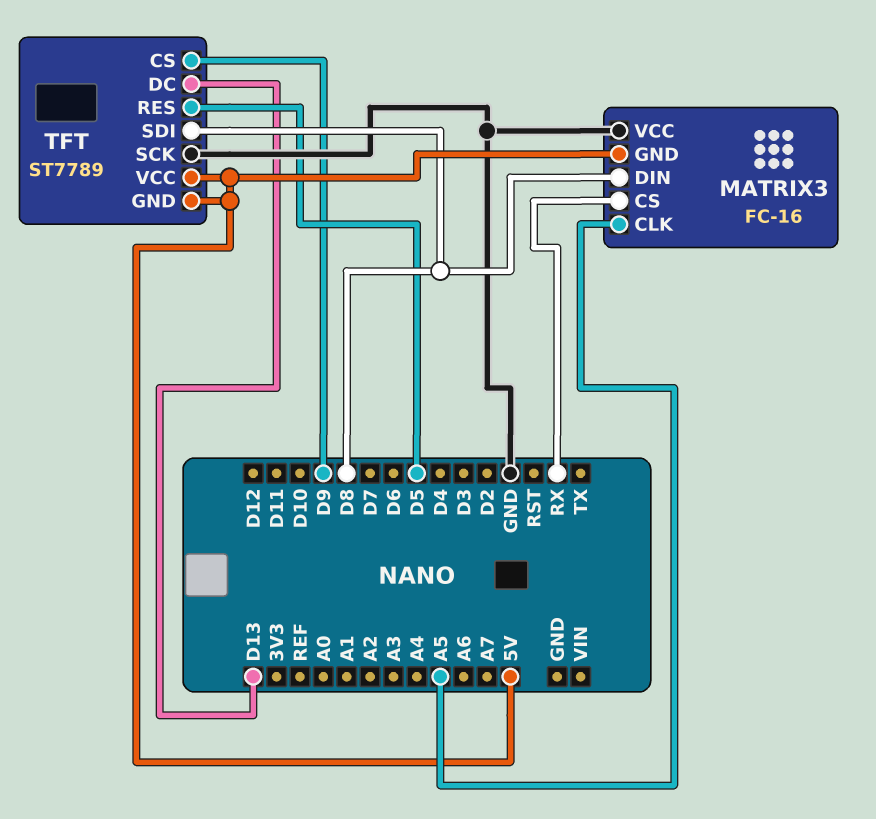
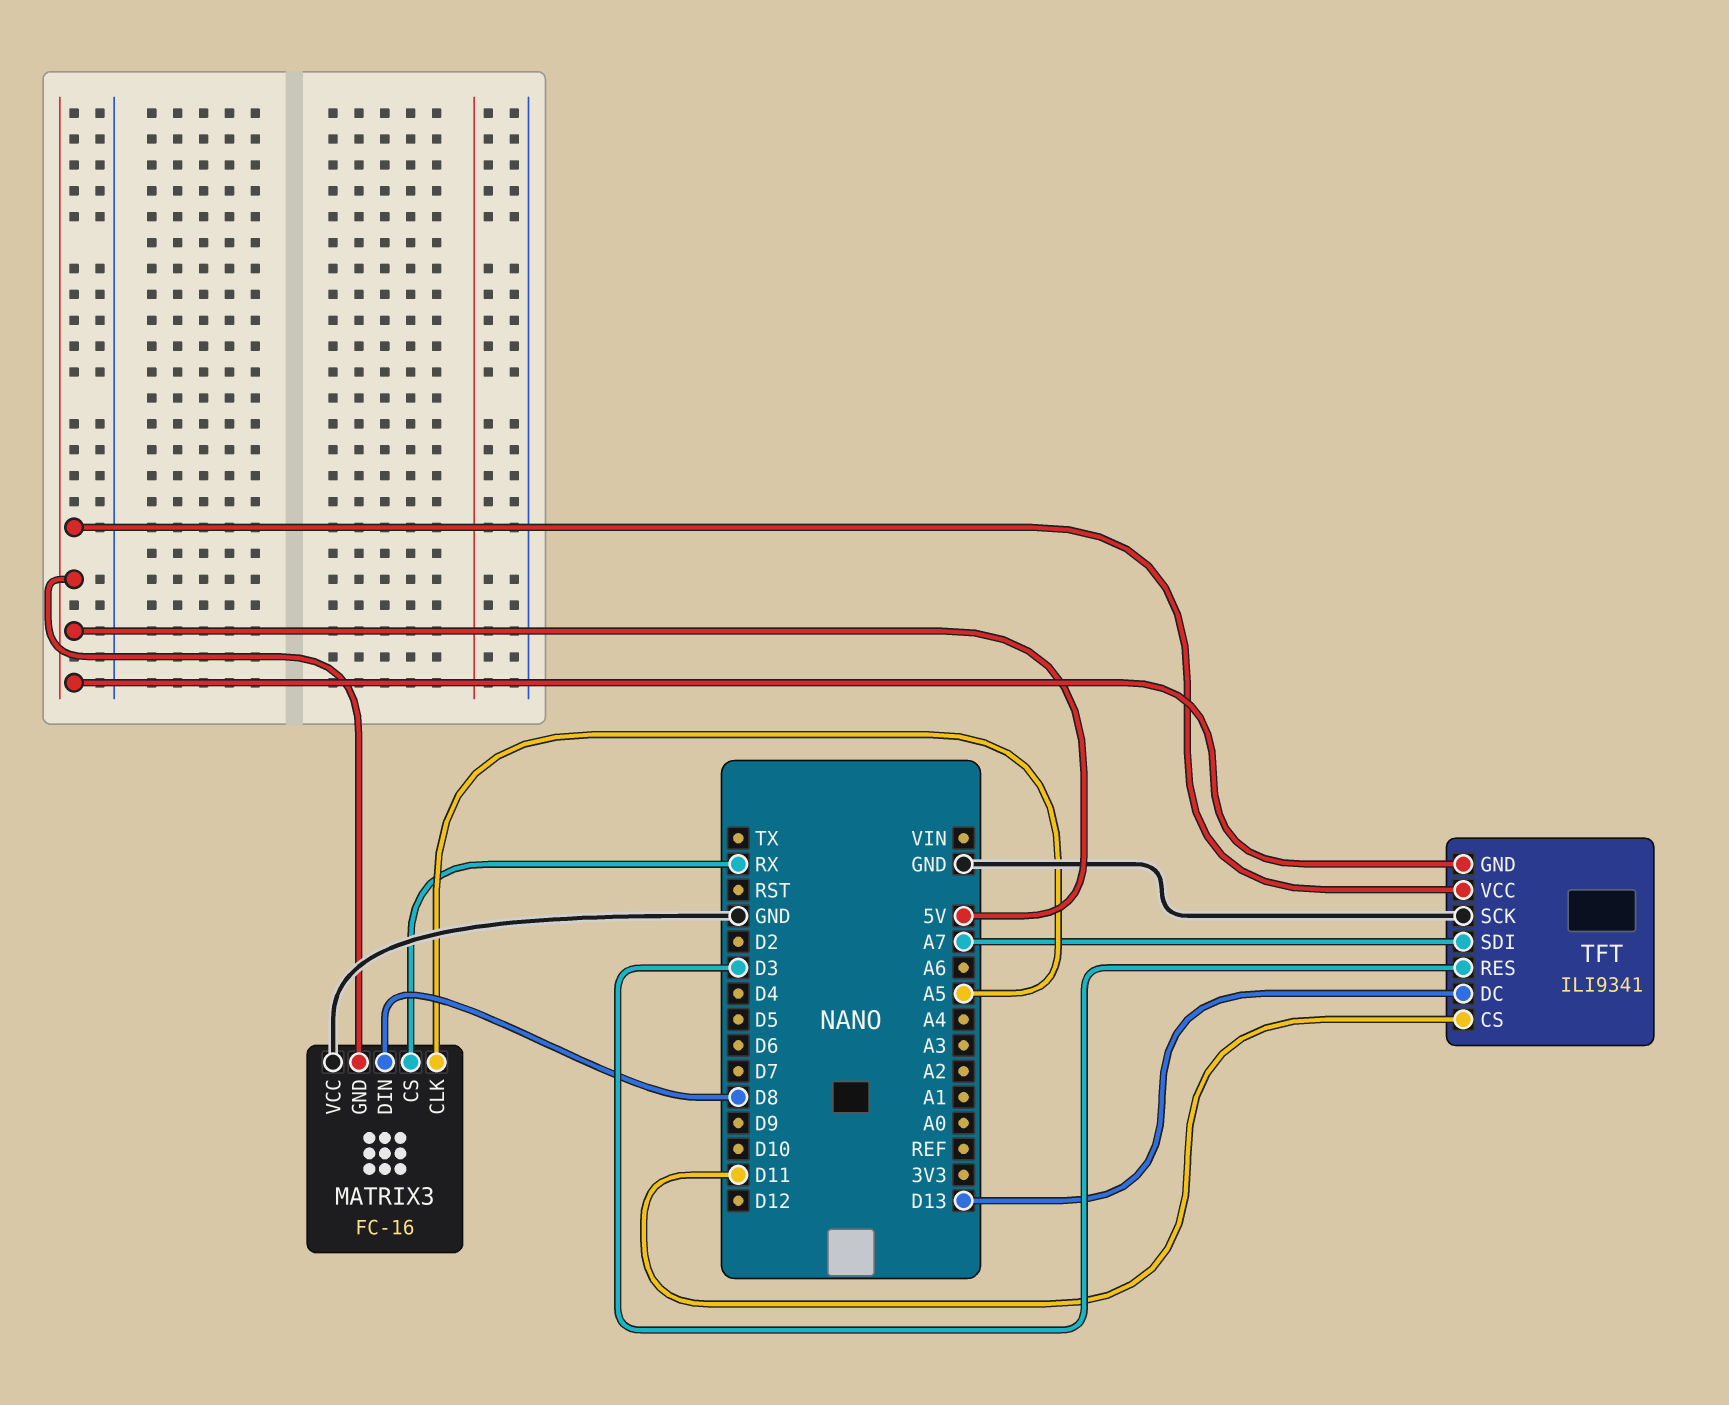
TFT: ST7789 -> ILI9341
TFT pin CS: D9 -> D11
TFT pin RES: D5 -> D3
TFT pin SDI: D8 -> A7

